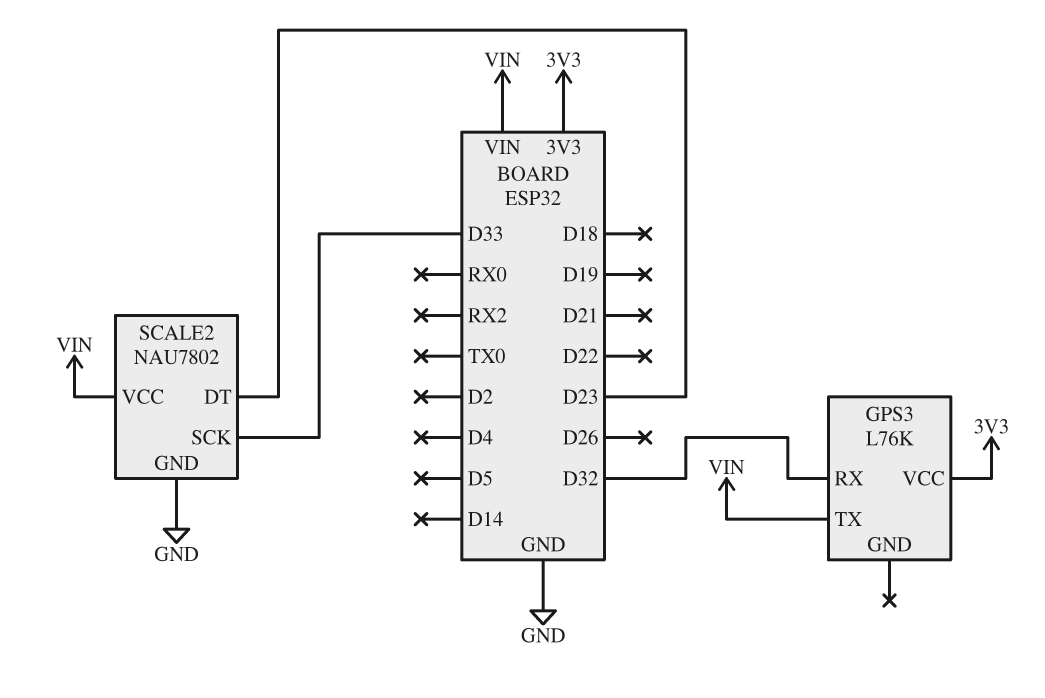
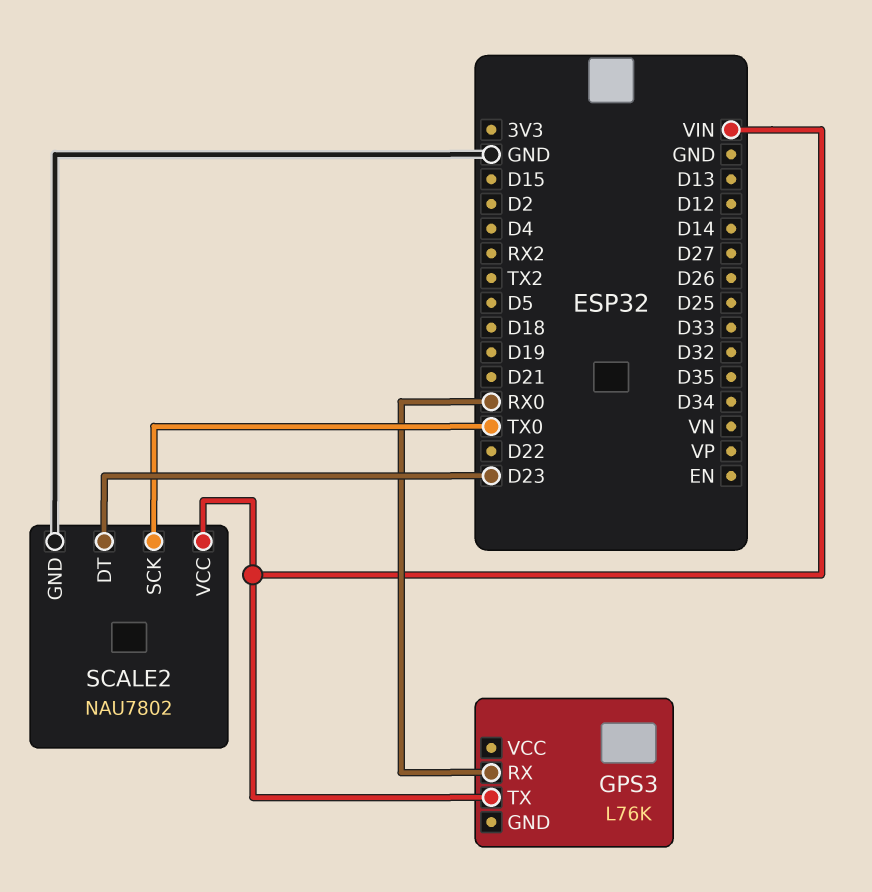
GPS3 pin RX: D32 -> RX0
GPS3 pin VCC: 3V3 -> none
SCALE2 pin SCK: D33 -> TX0

